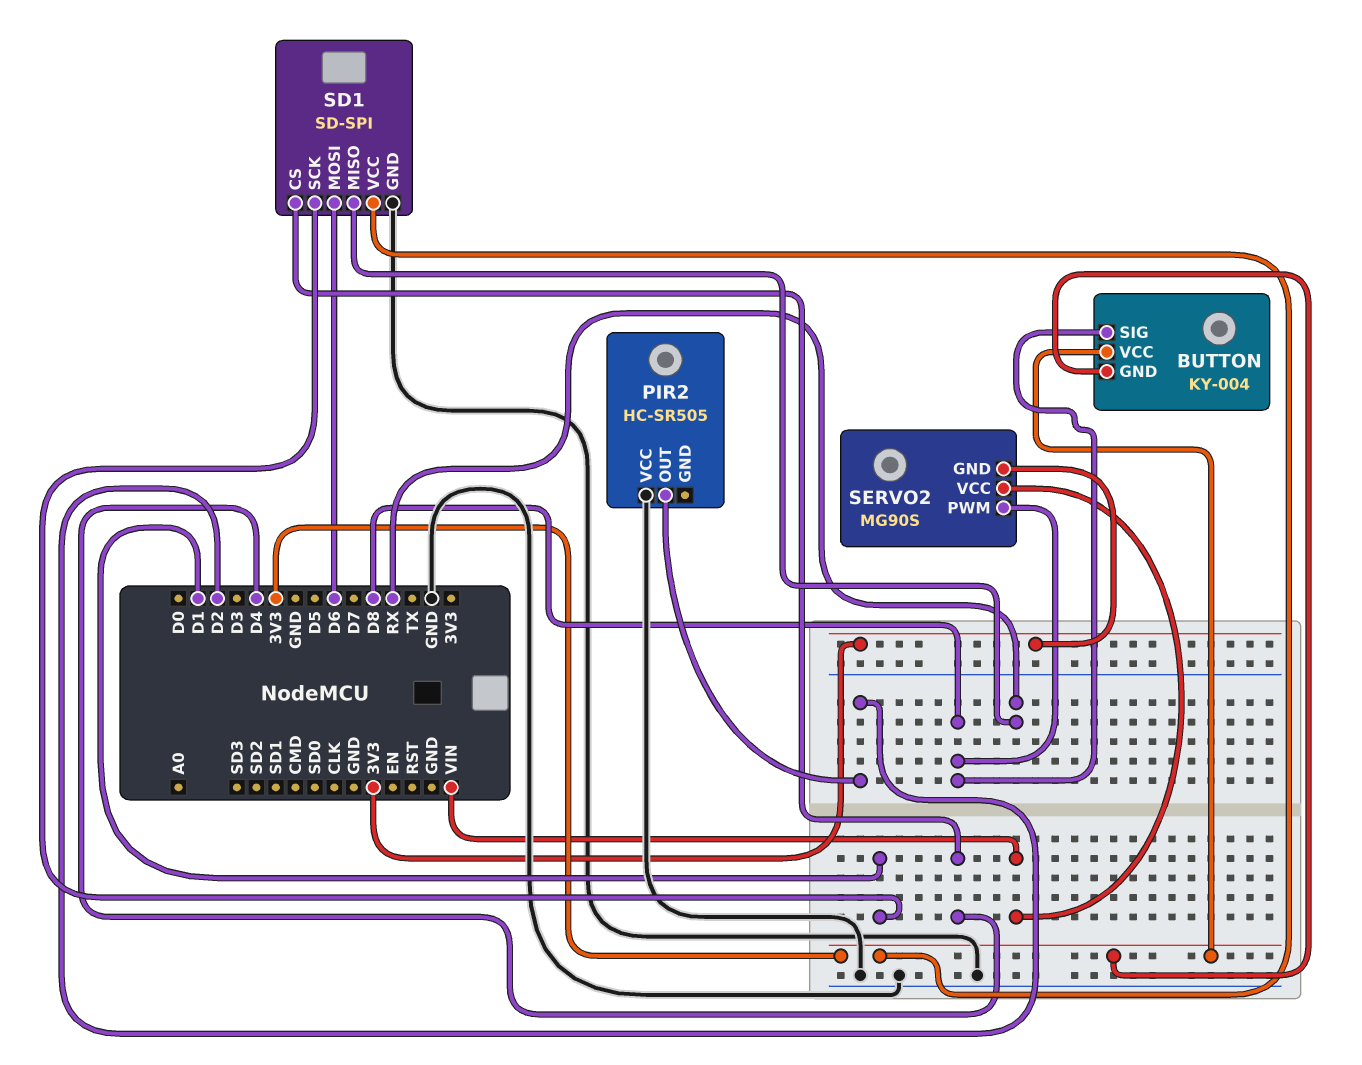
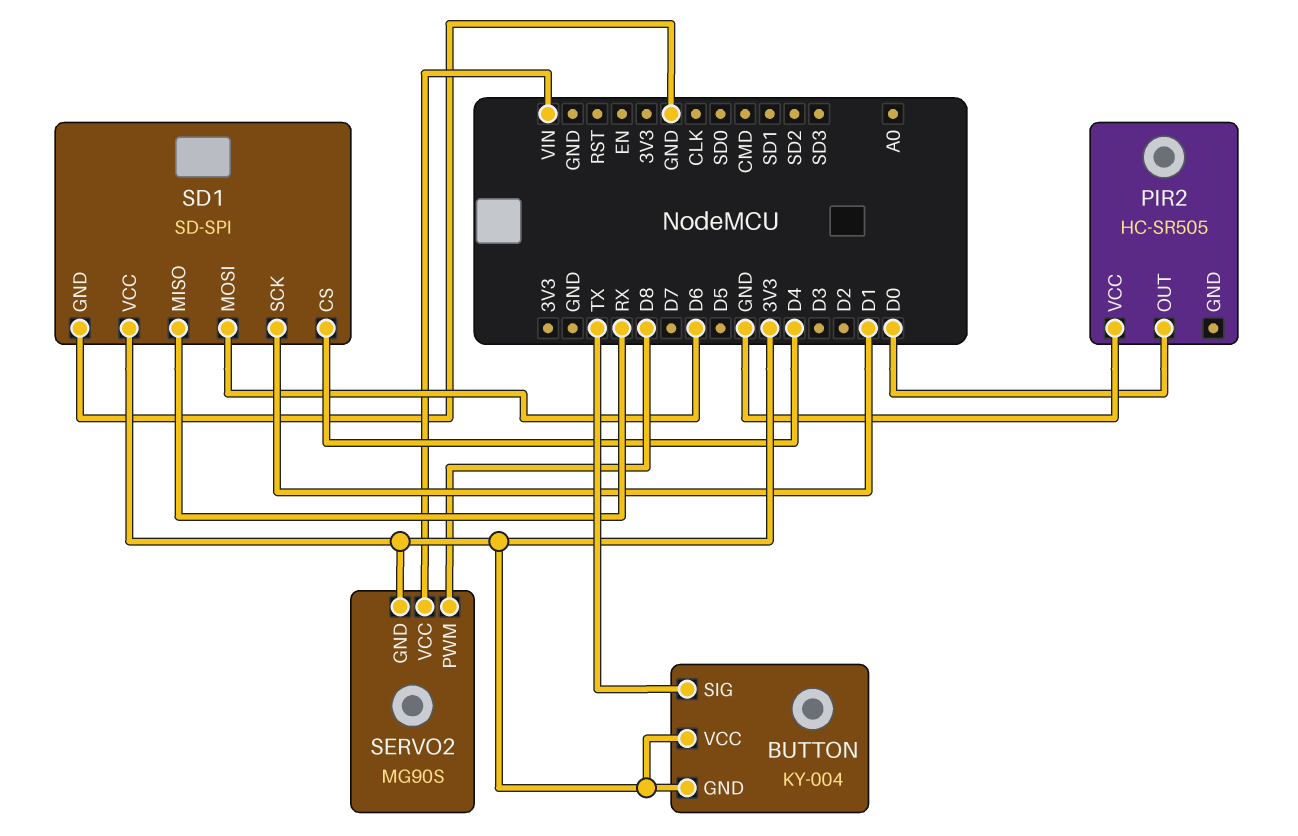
BUTTON pin SIG: D8 -> TX
PIR2 pin OUT: D2 -> D0

